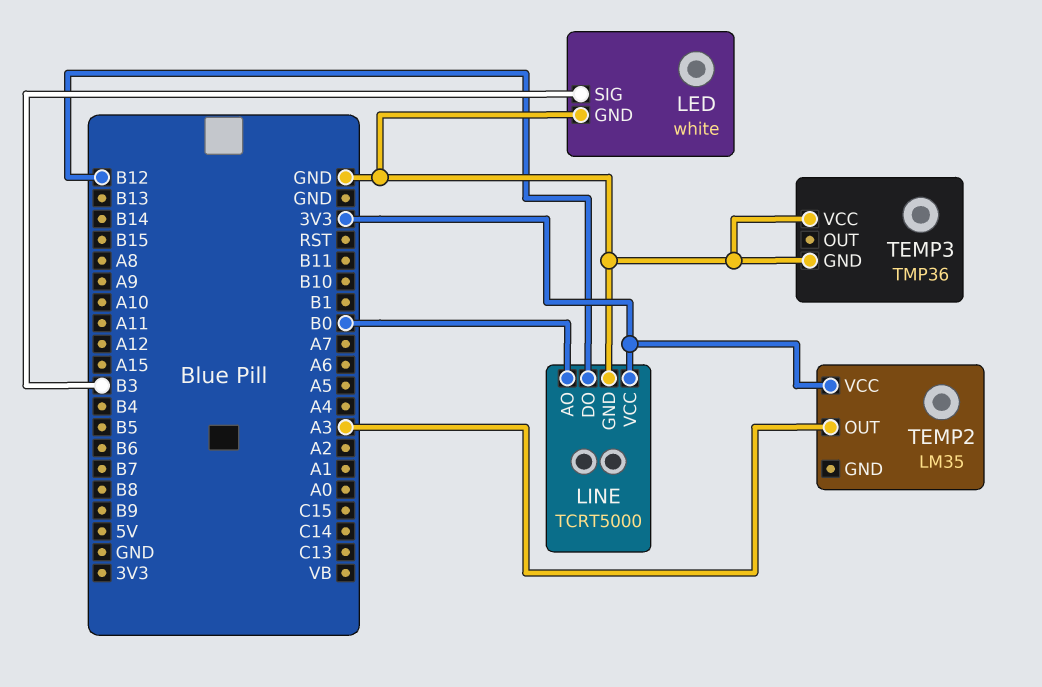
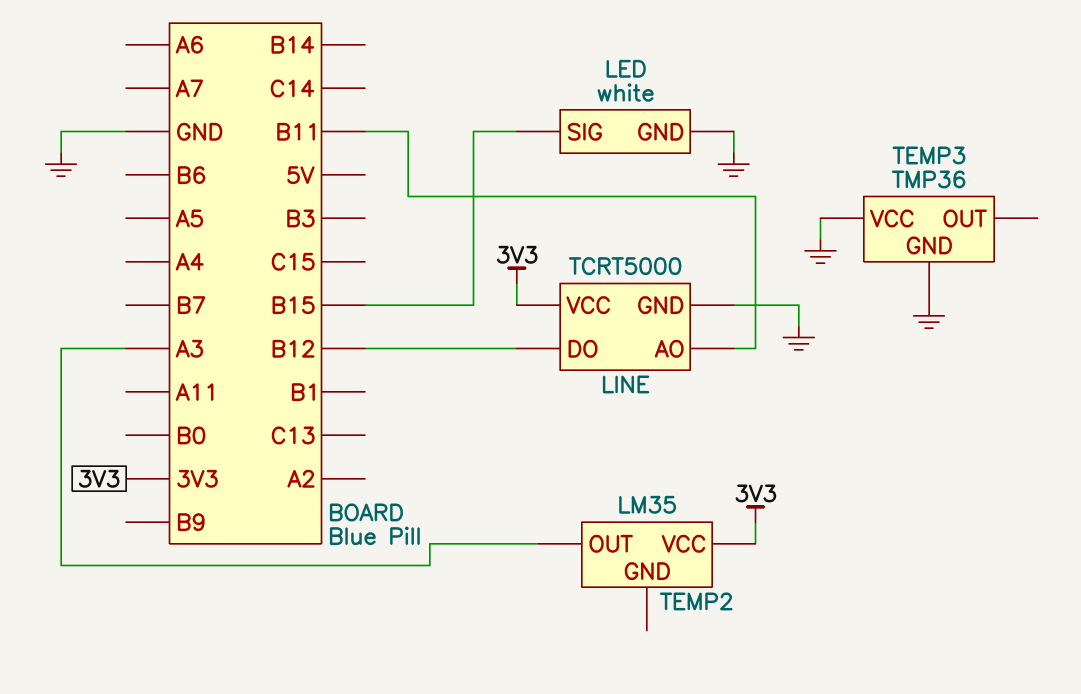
LED pin SIG: B3 -> B15
LINE pin AO: B0 -> B11

